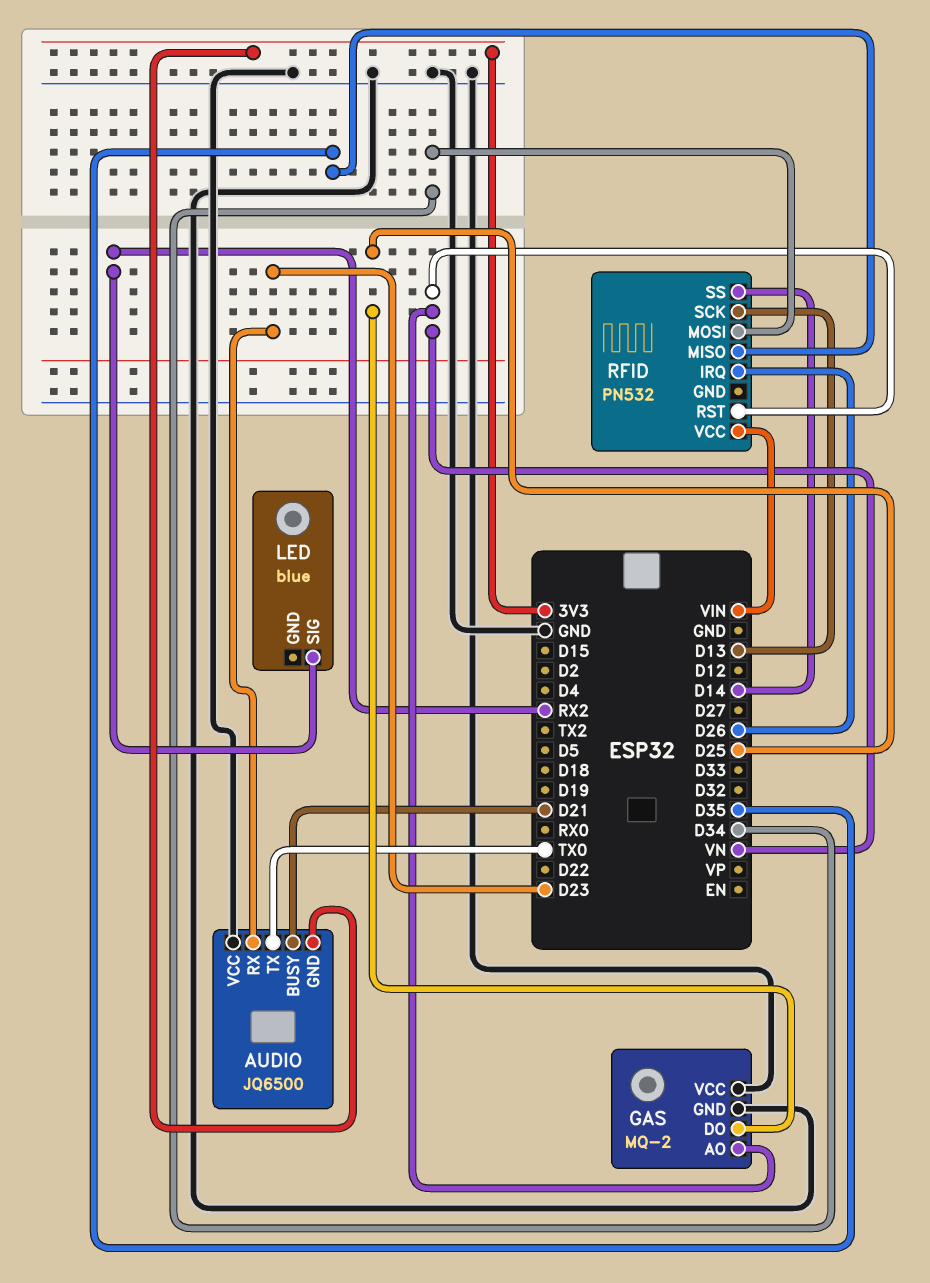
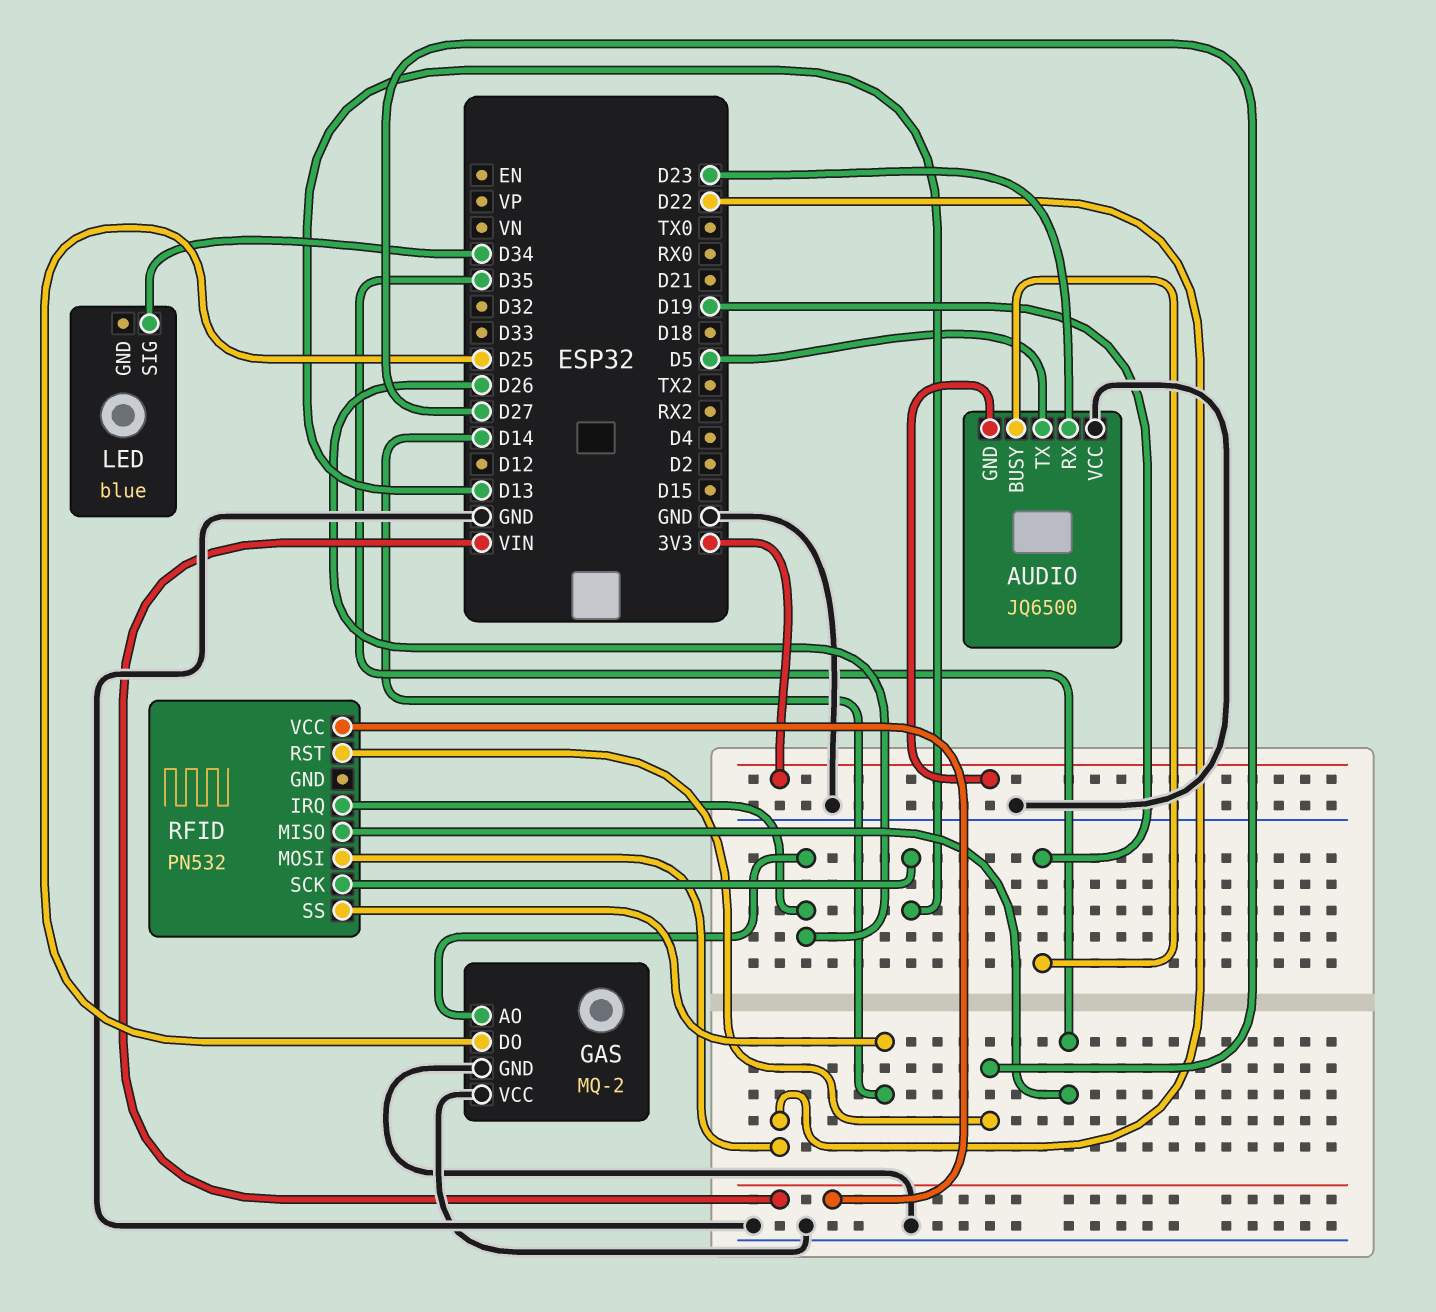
AUDIO pin BUSY: D21 -> D19
AUDIO pin TX: TX0 -> D5
GAS pin AO: VN -> D26
LED pin SIG: RX2 -> D34
RFID pin MOSI: D34 -> D22
RFID pin RST: VN -> D27

